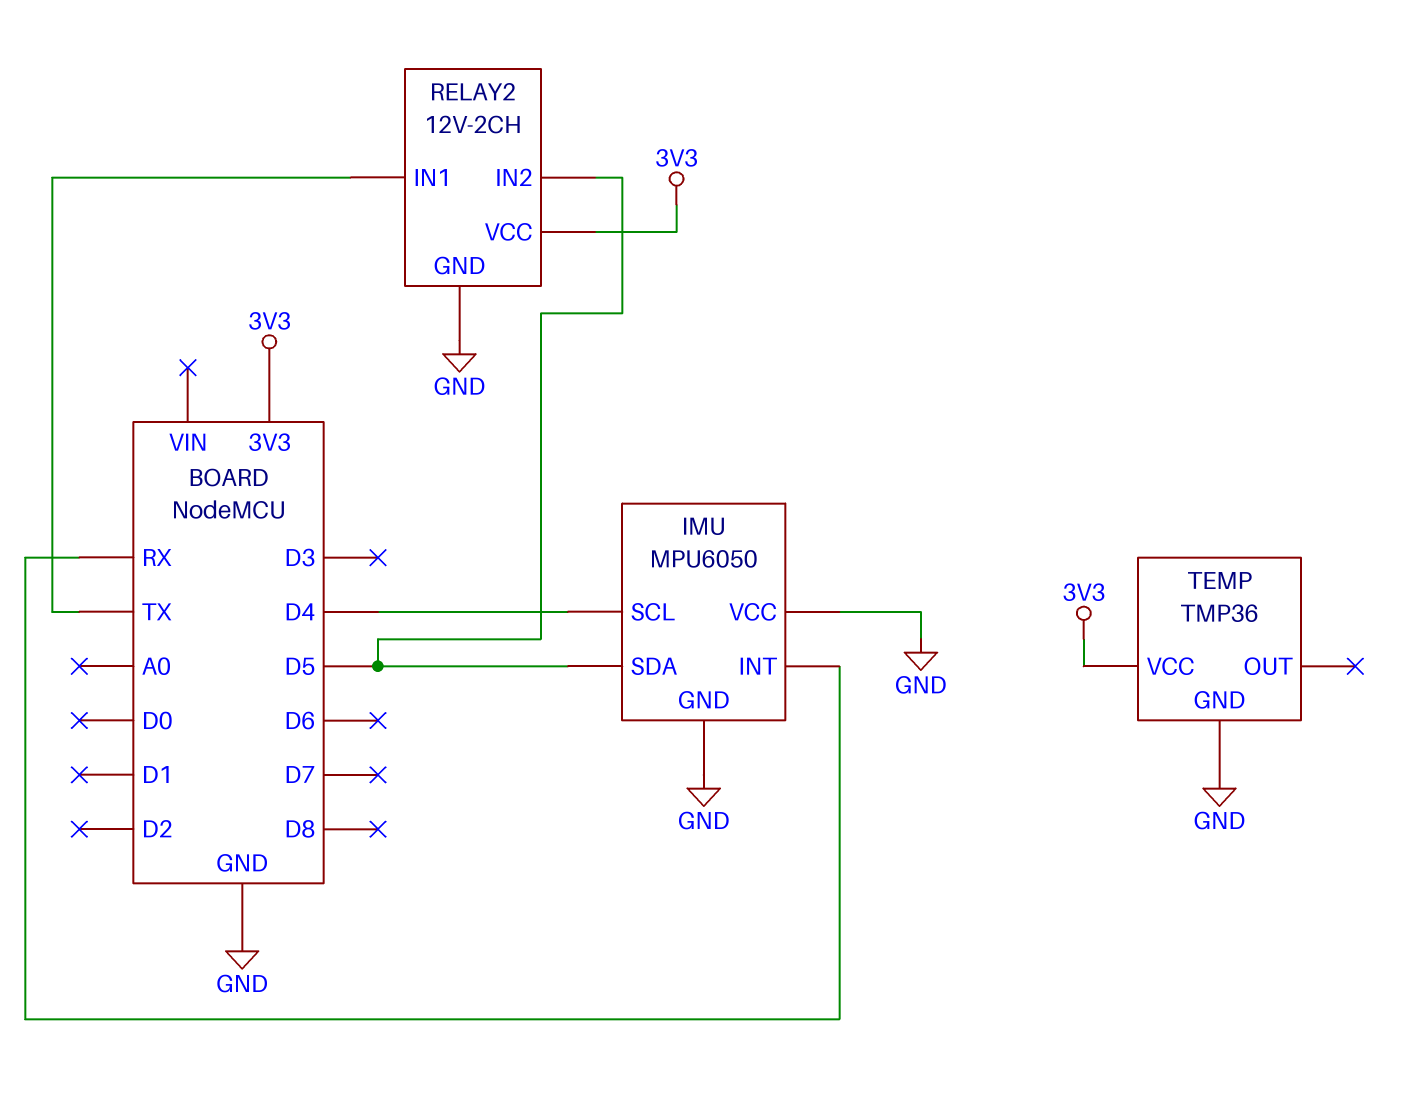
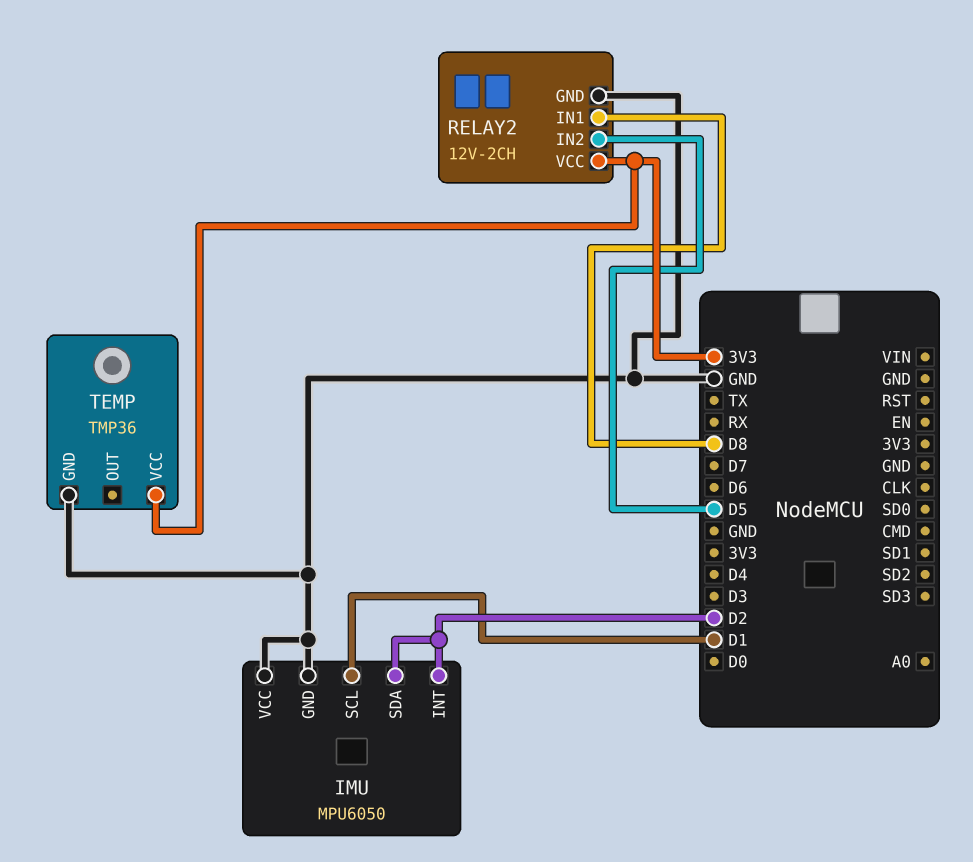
IMU pin INT: RX -> D2
IMU pin SCL: D4 -> D1
IMU pin SDA: D5 -> D2
RELAY2 pin IN1: TX -> D8

